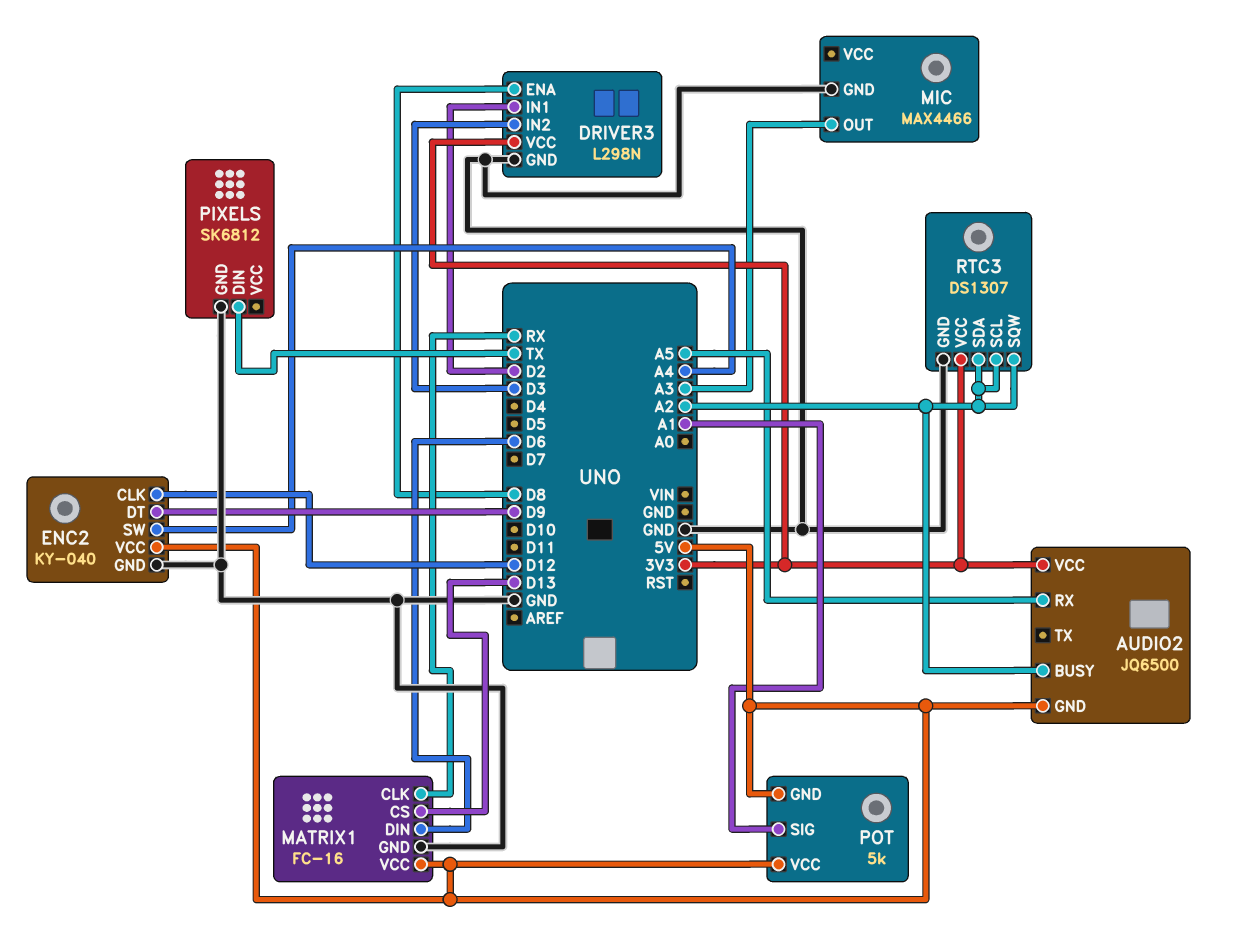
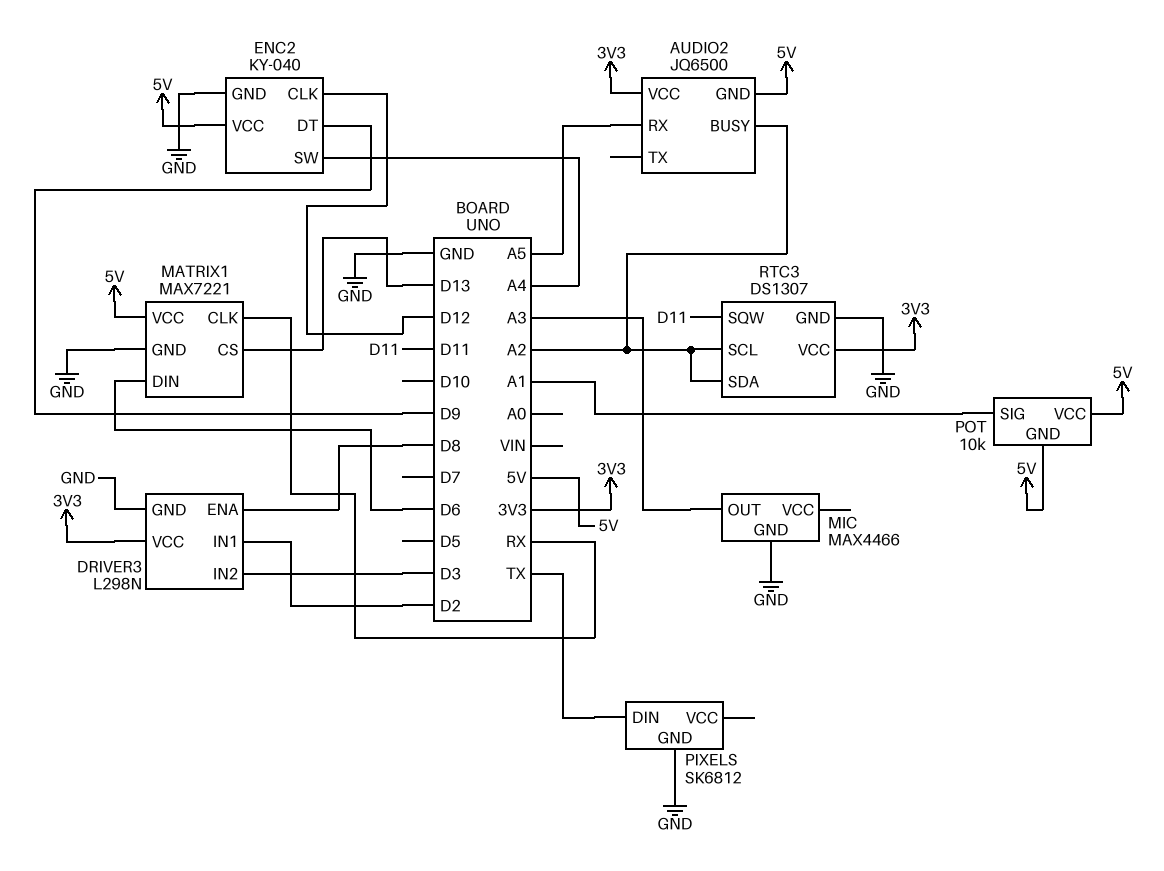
MATRIX1: FC-16 -> MAX7221
POT: 5k -> 10k
RTC3 pin SQW: A2 -> D11

